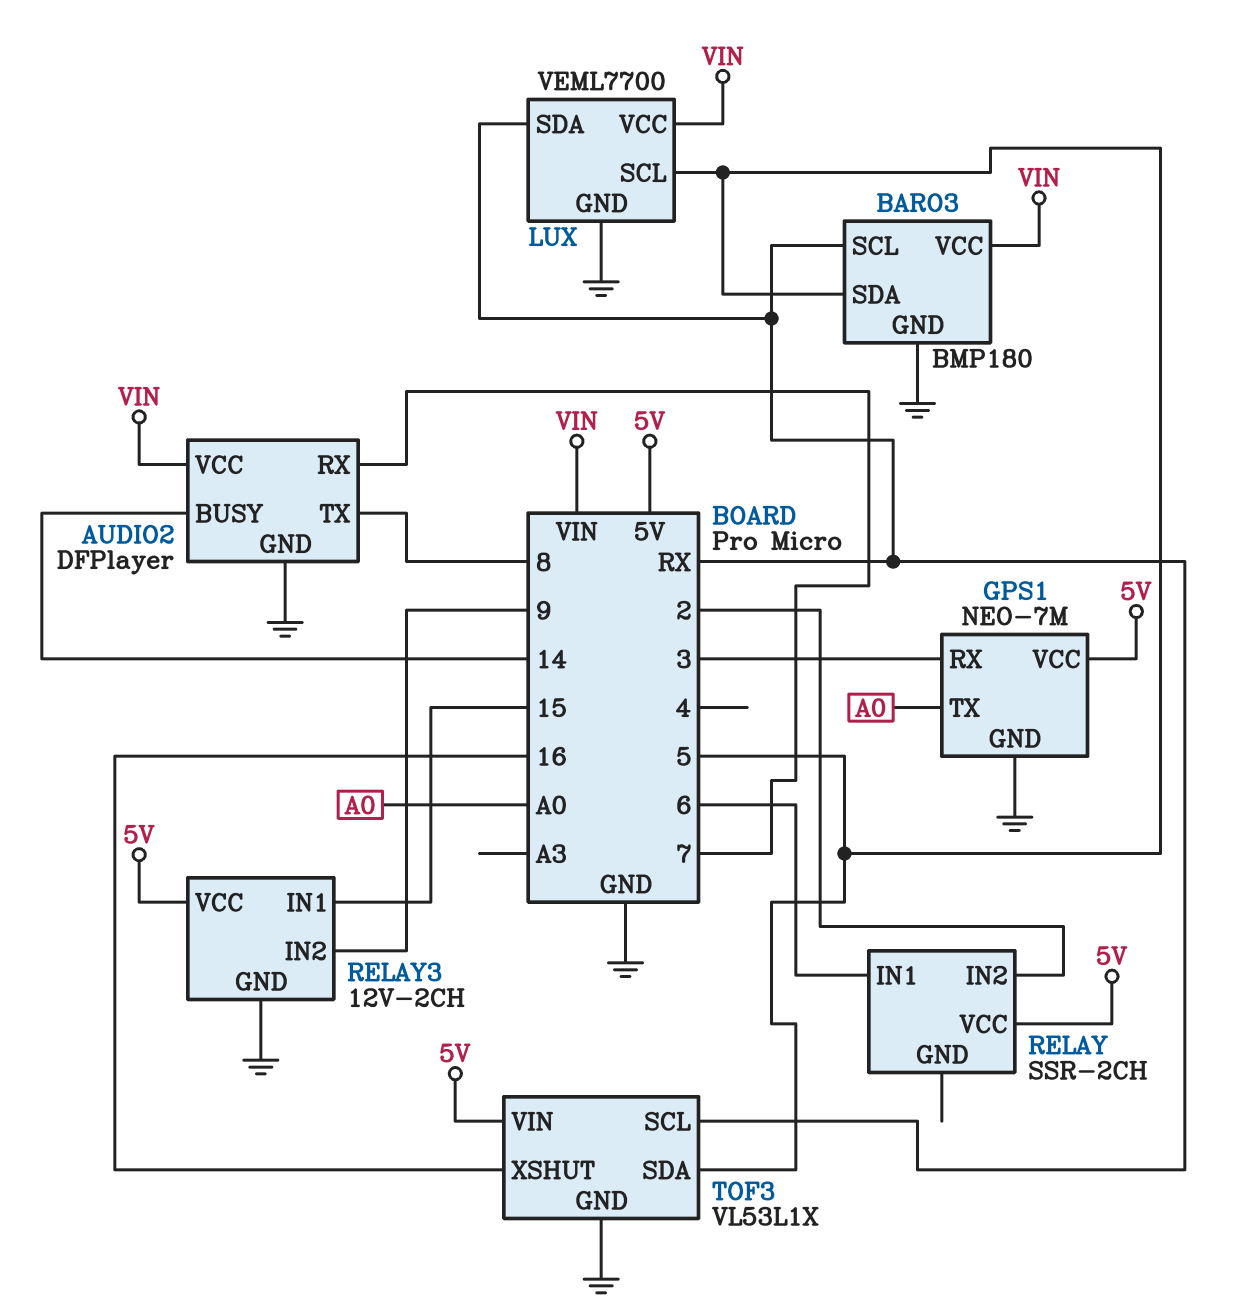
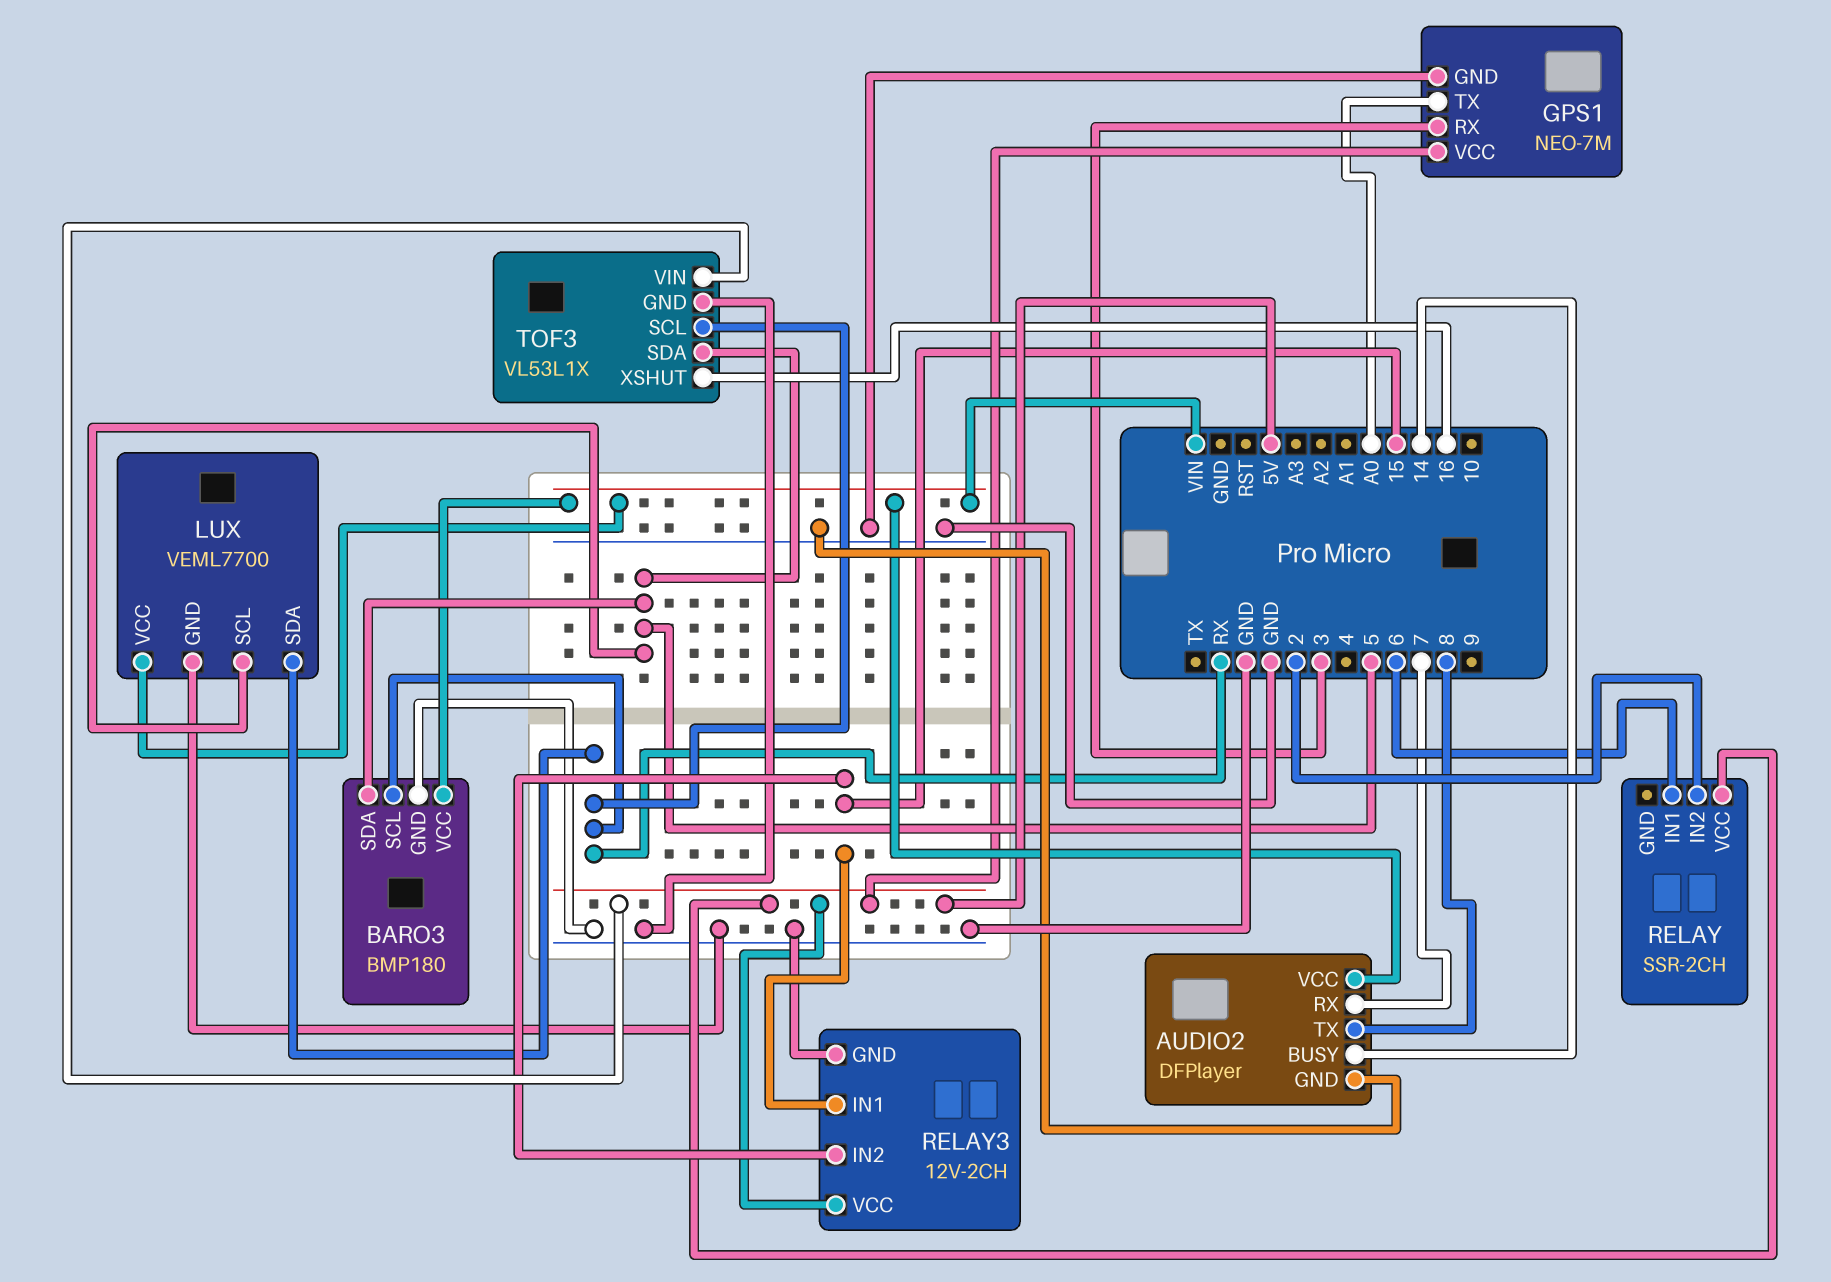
RELAY3 pin IN2: 9 -> 15

